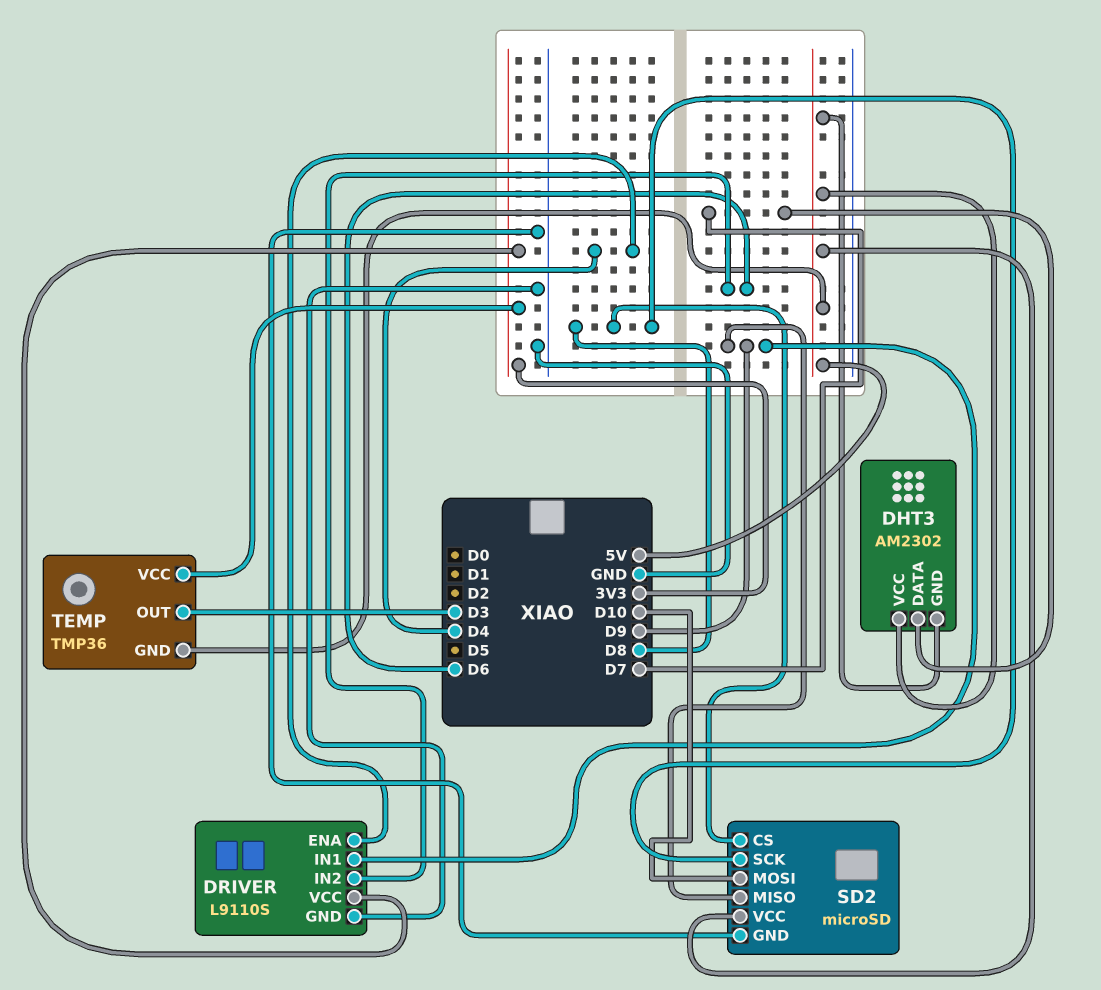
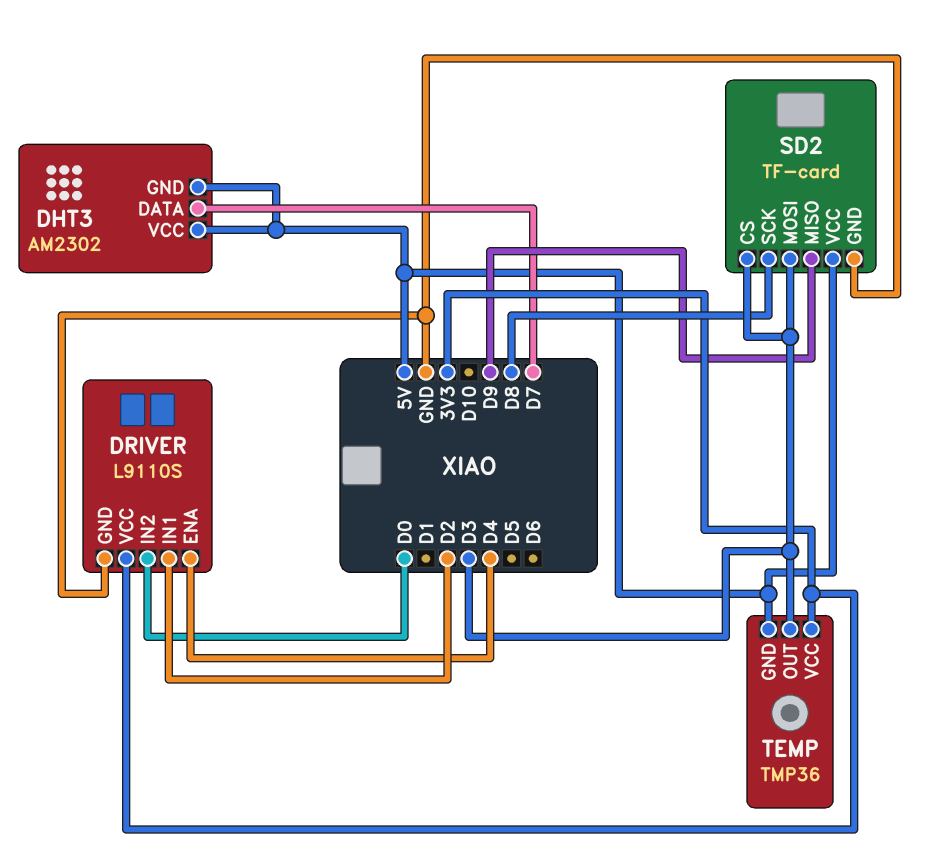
DRIVER pin IN1: D9 -> D2
DRIVER pin IN2: D6 -> D0
SD2: microSD -> TF-card
SD2 pin CS: D8 -> D3
SD2 pin MOSI: D10 -> D3

